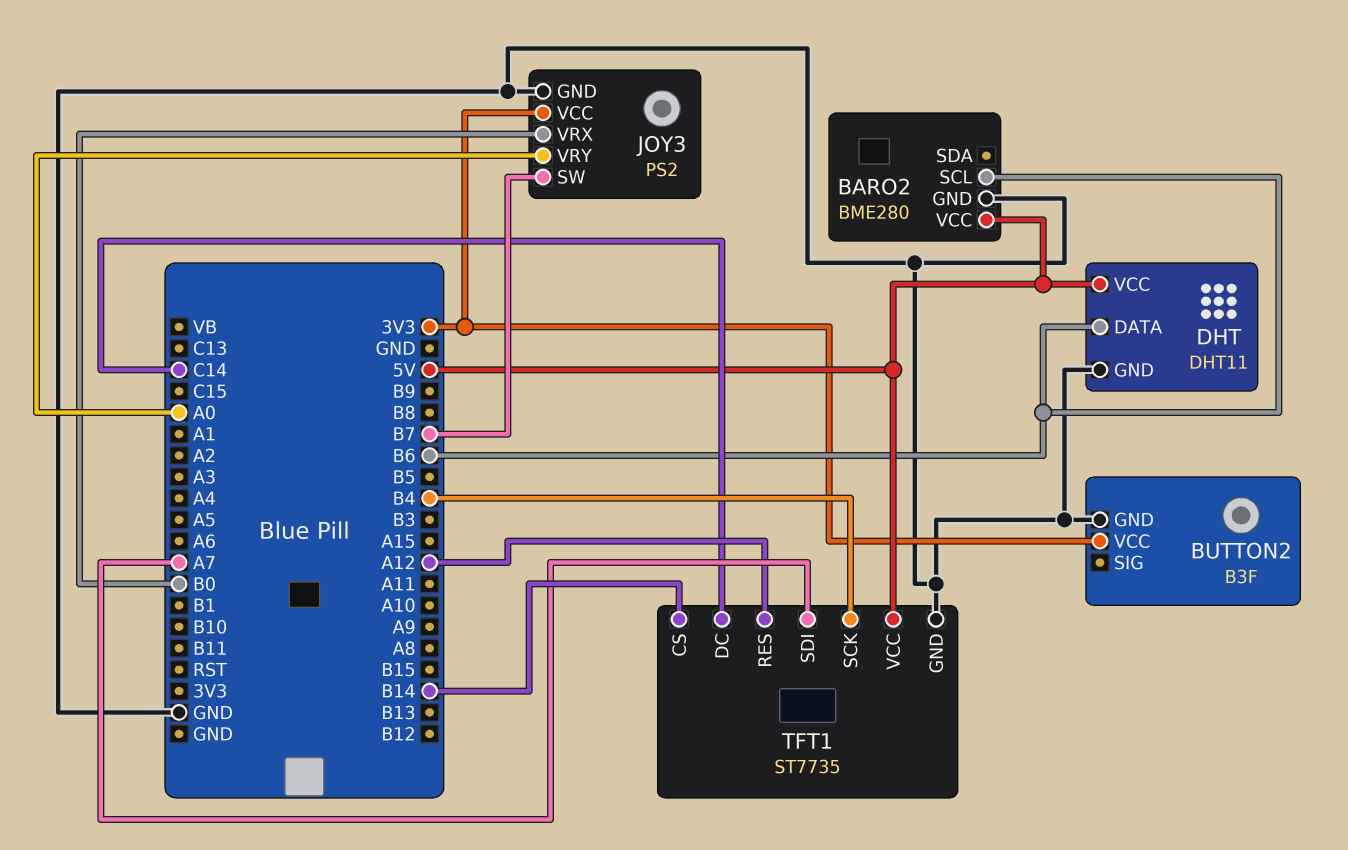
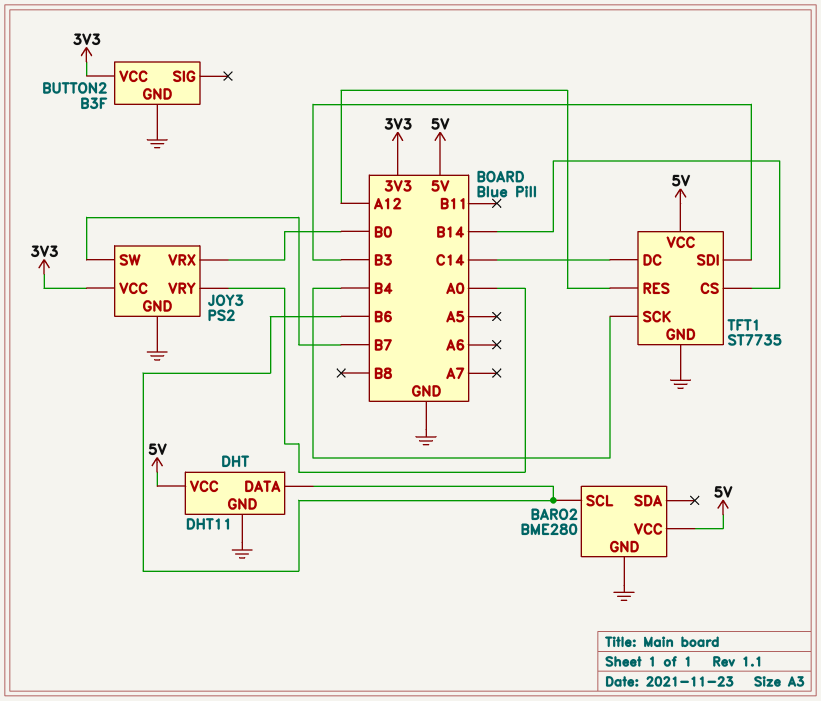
TFT1 pin SDI: A7 -> B3

